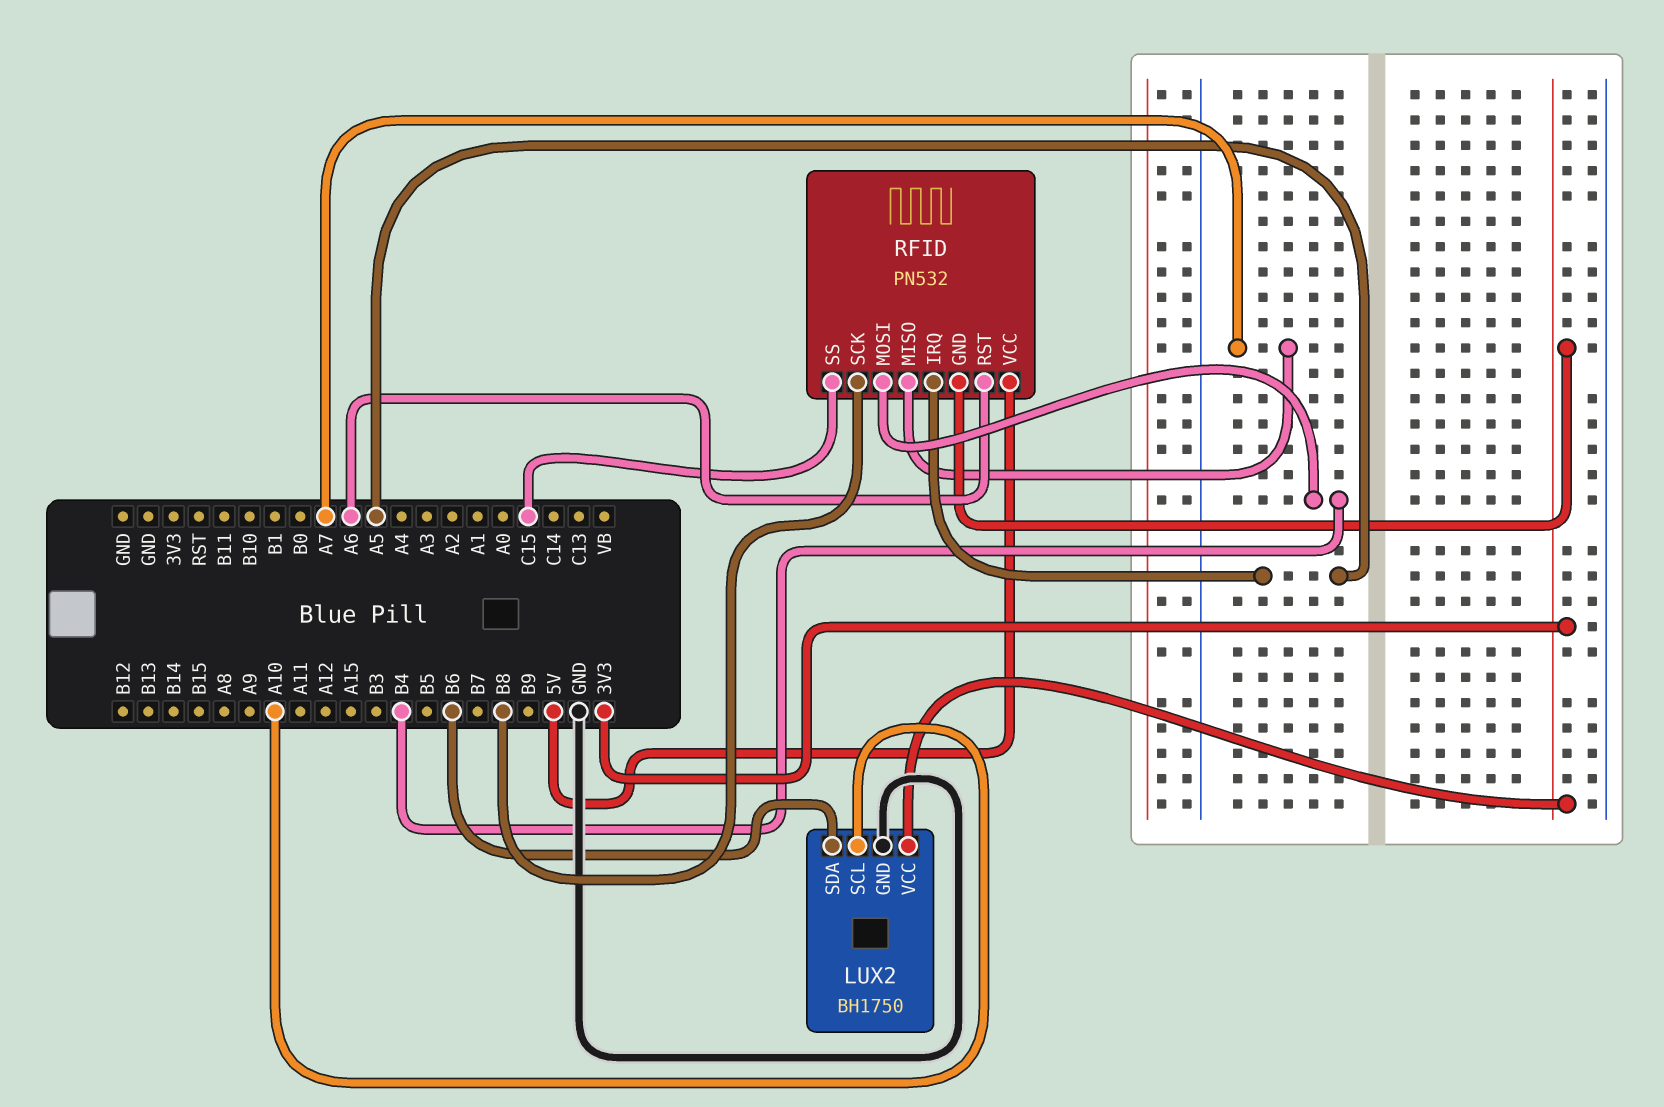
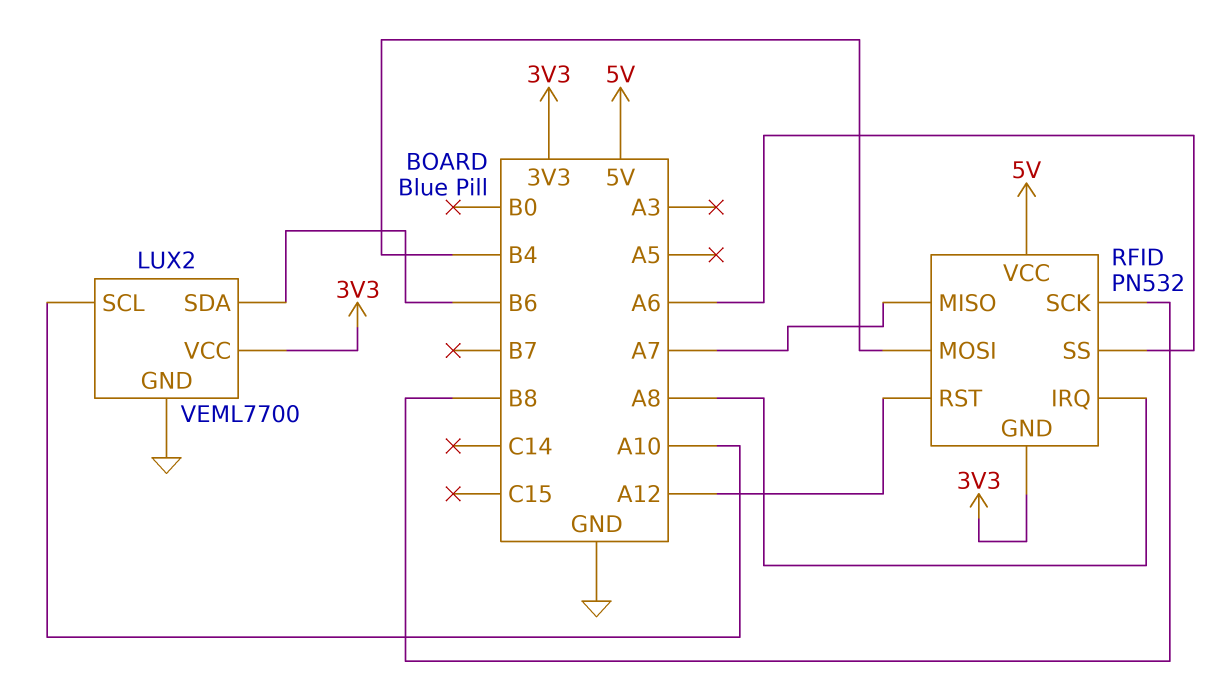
LUX2: BH1750 -> VEML7700
RFID pin IRQ: A5 -> A8
RFID pin RST: A6 -> A12
RFID pin SS: C15 -> A6

